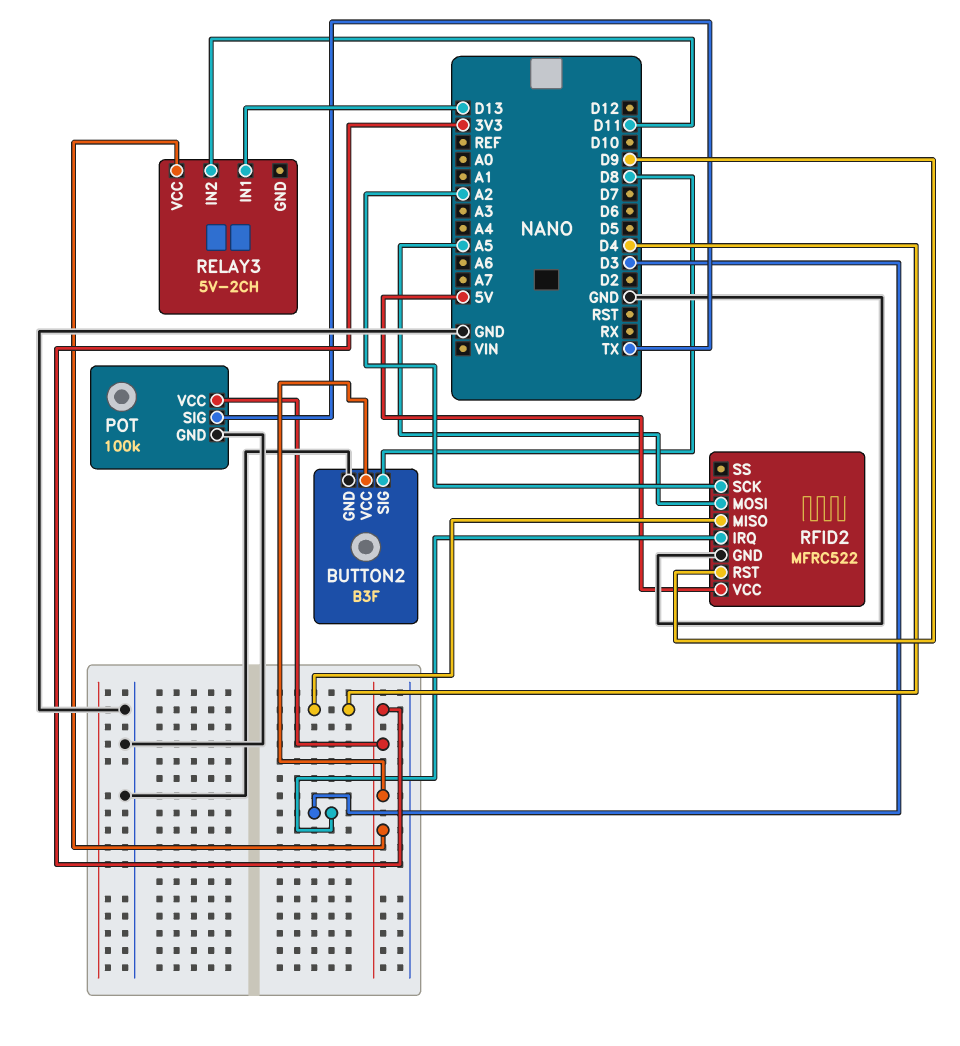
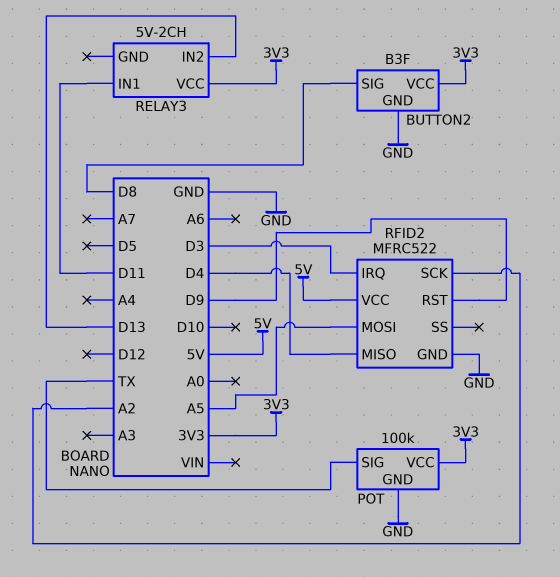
RELAY3 pin IN1: D13 -> D11
RELAY3 pin IN2: D11 -> D13

